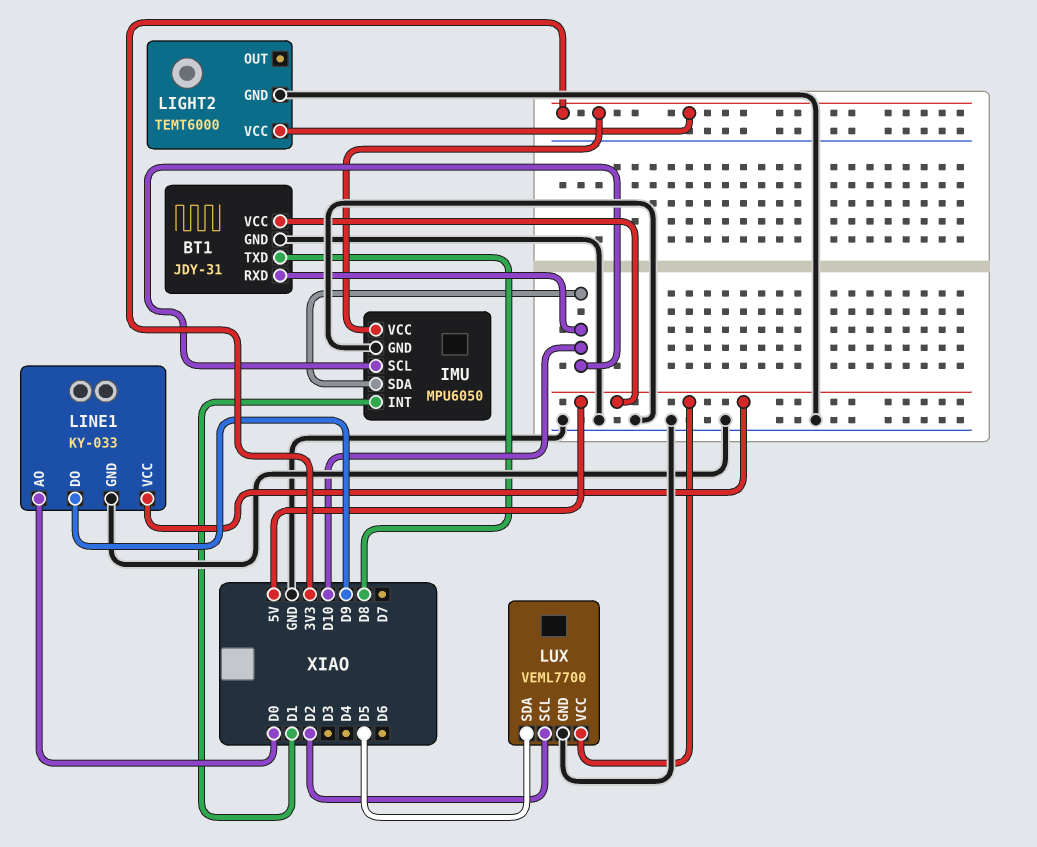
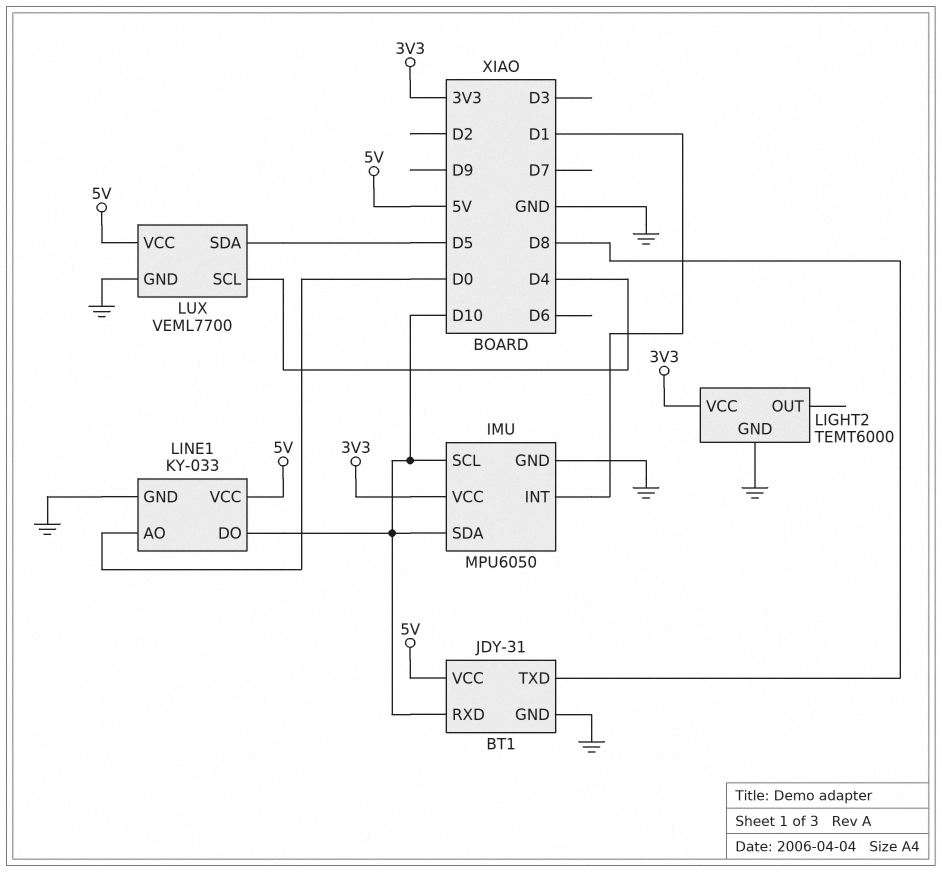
LINE1 pin DO: D9 -> D10
LUX pin SCL: D2 -> D4

